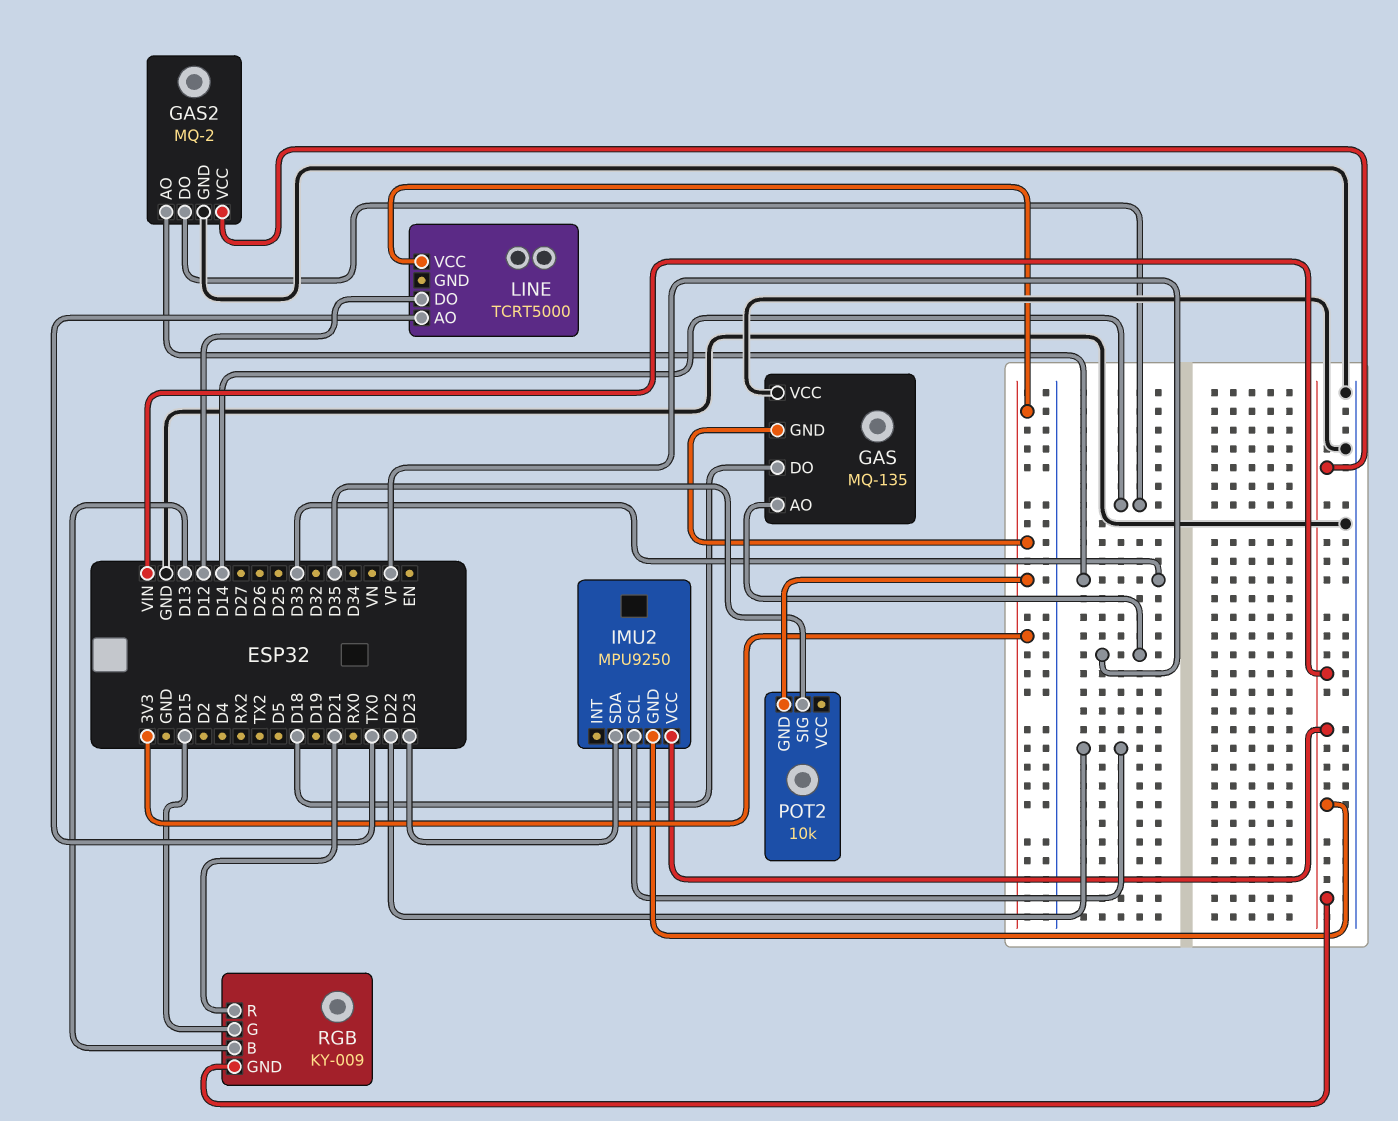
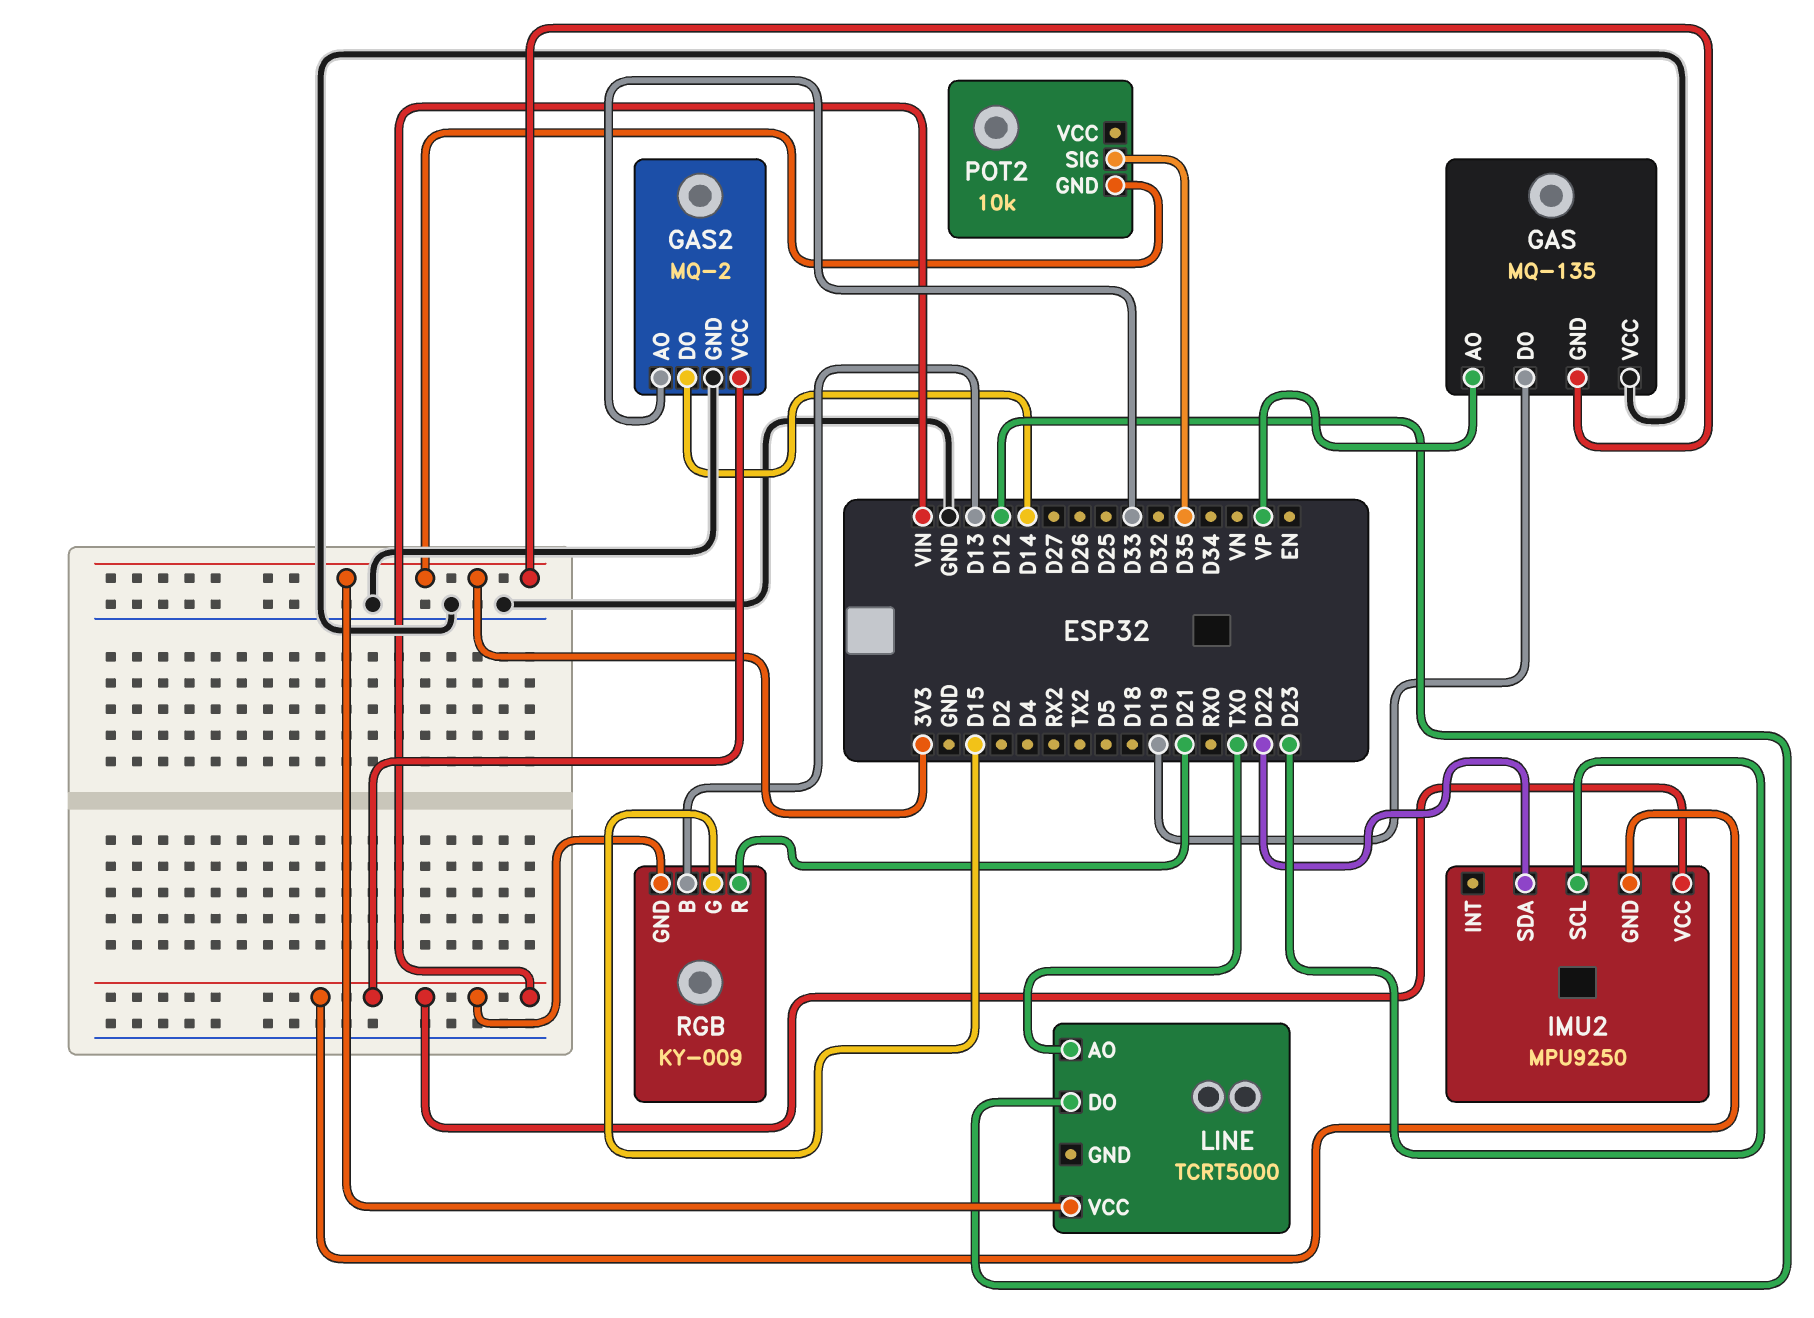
GAS pin DO: D18 -> D19
IMU2 pin SCL: D22 -> D23
IMU2 pin SDA: D23 -> D22

